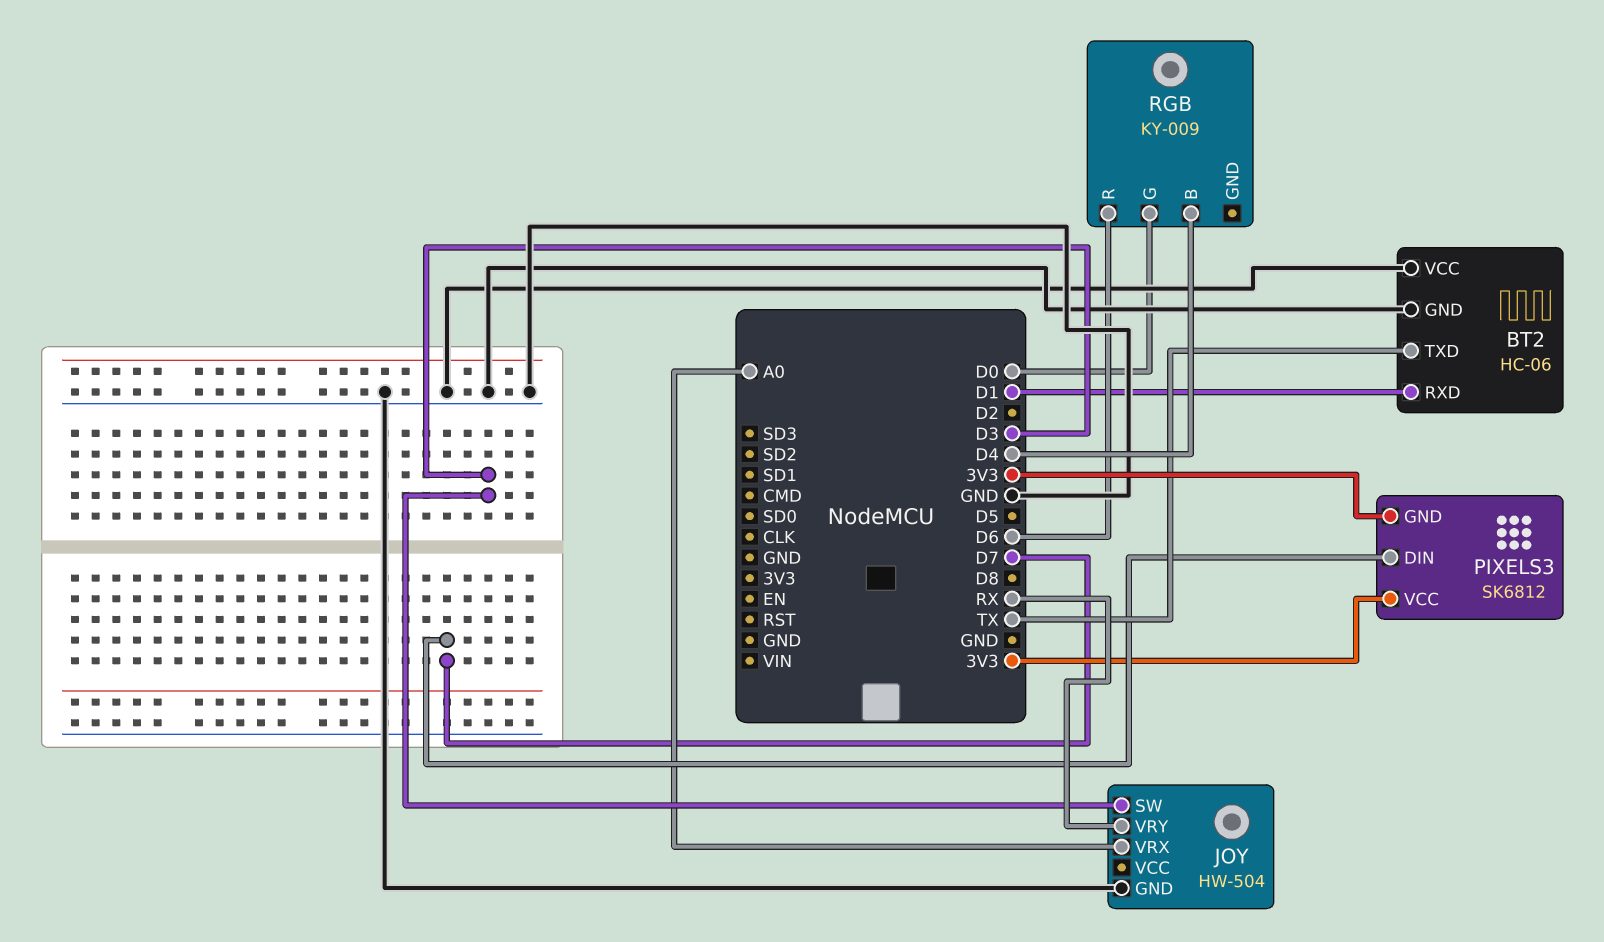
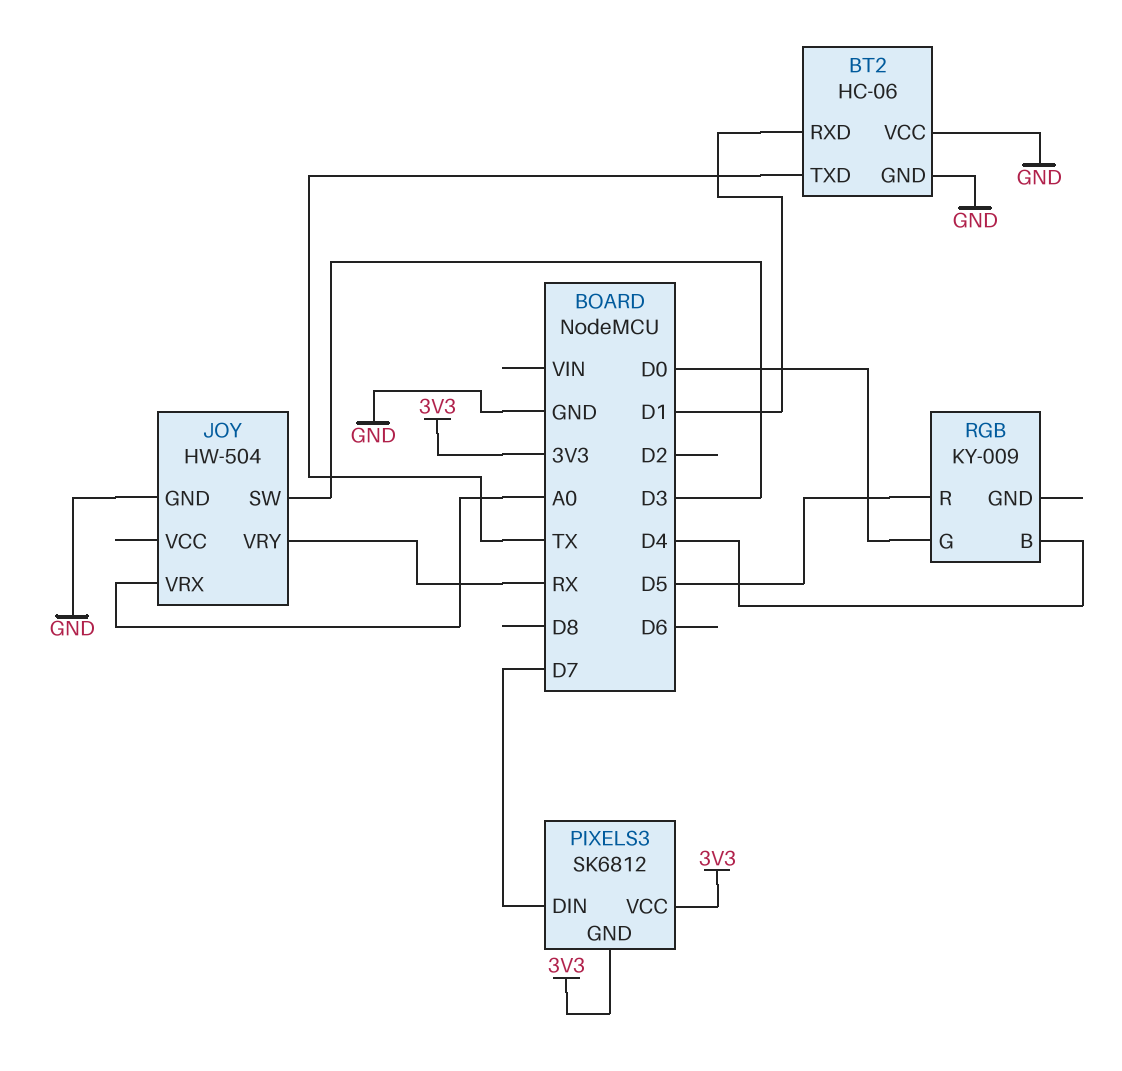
RGB pin R: D6 -> D5

